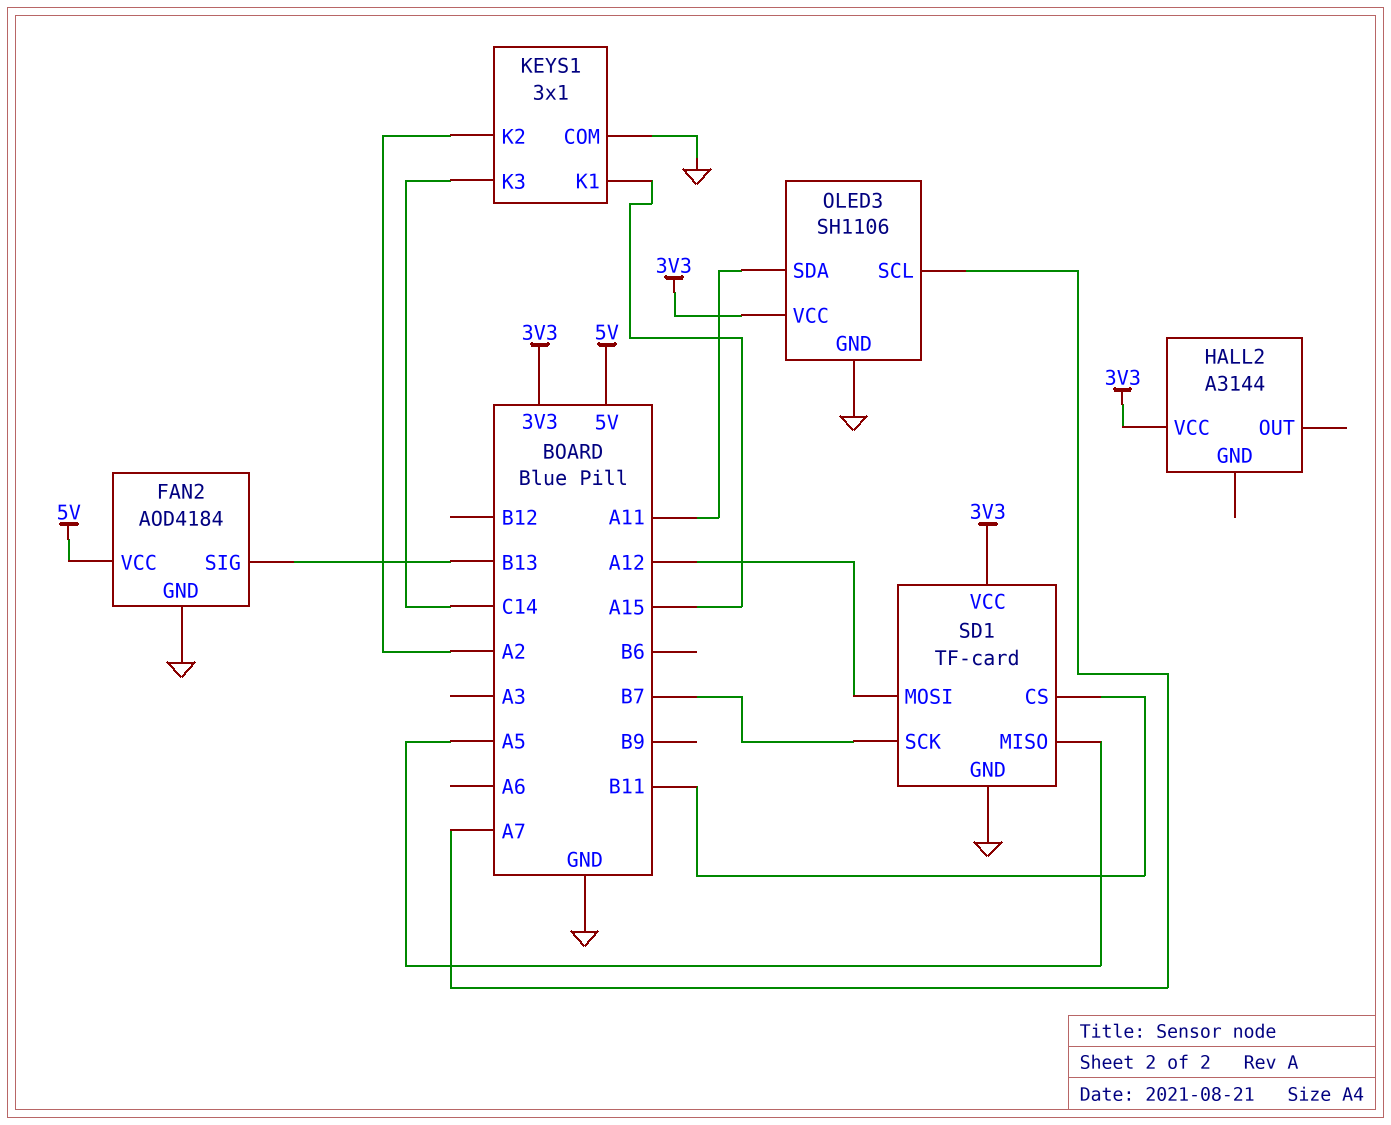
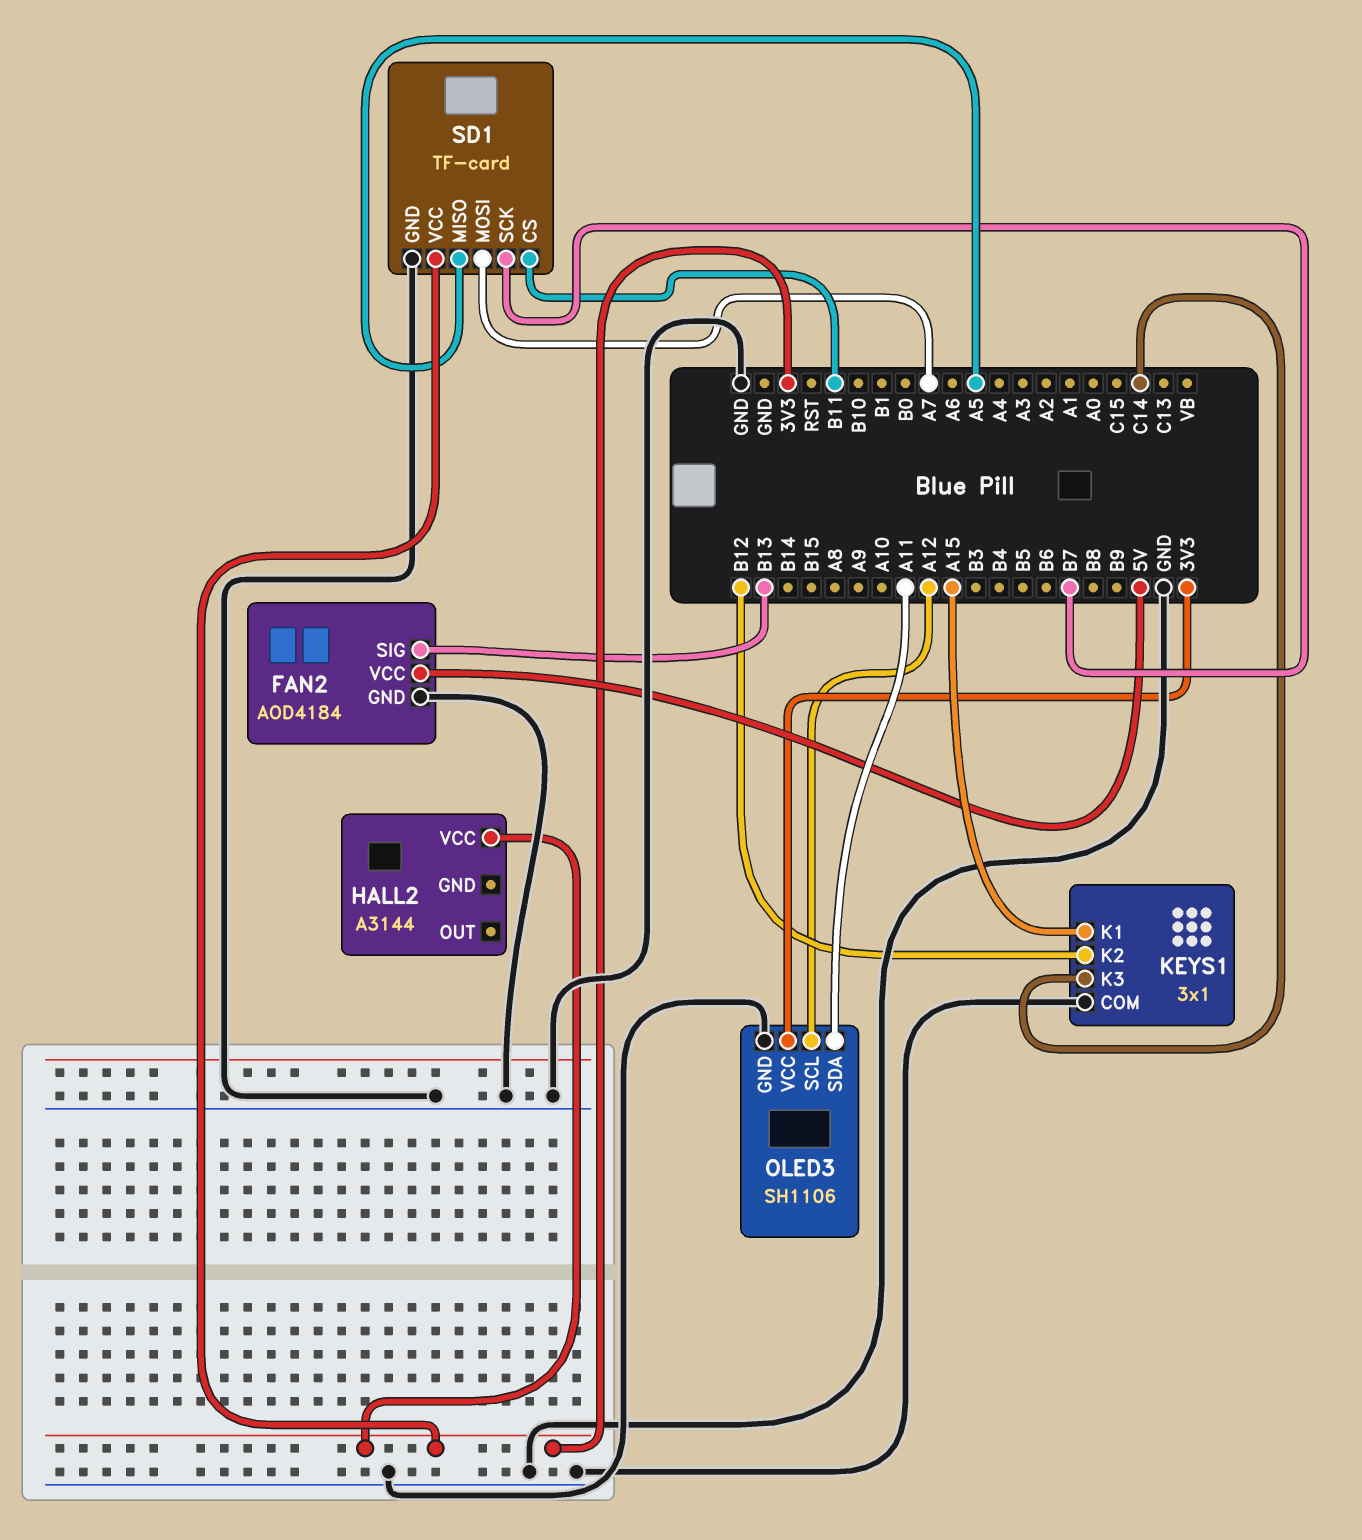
KEYS1 pin K2: A2 -> B12
OLED3 pin SCL: A7 -> A12
SD1 pin MOSI: A12 -> A7

